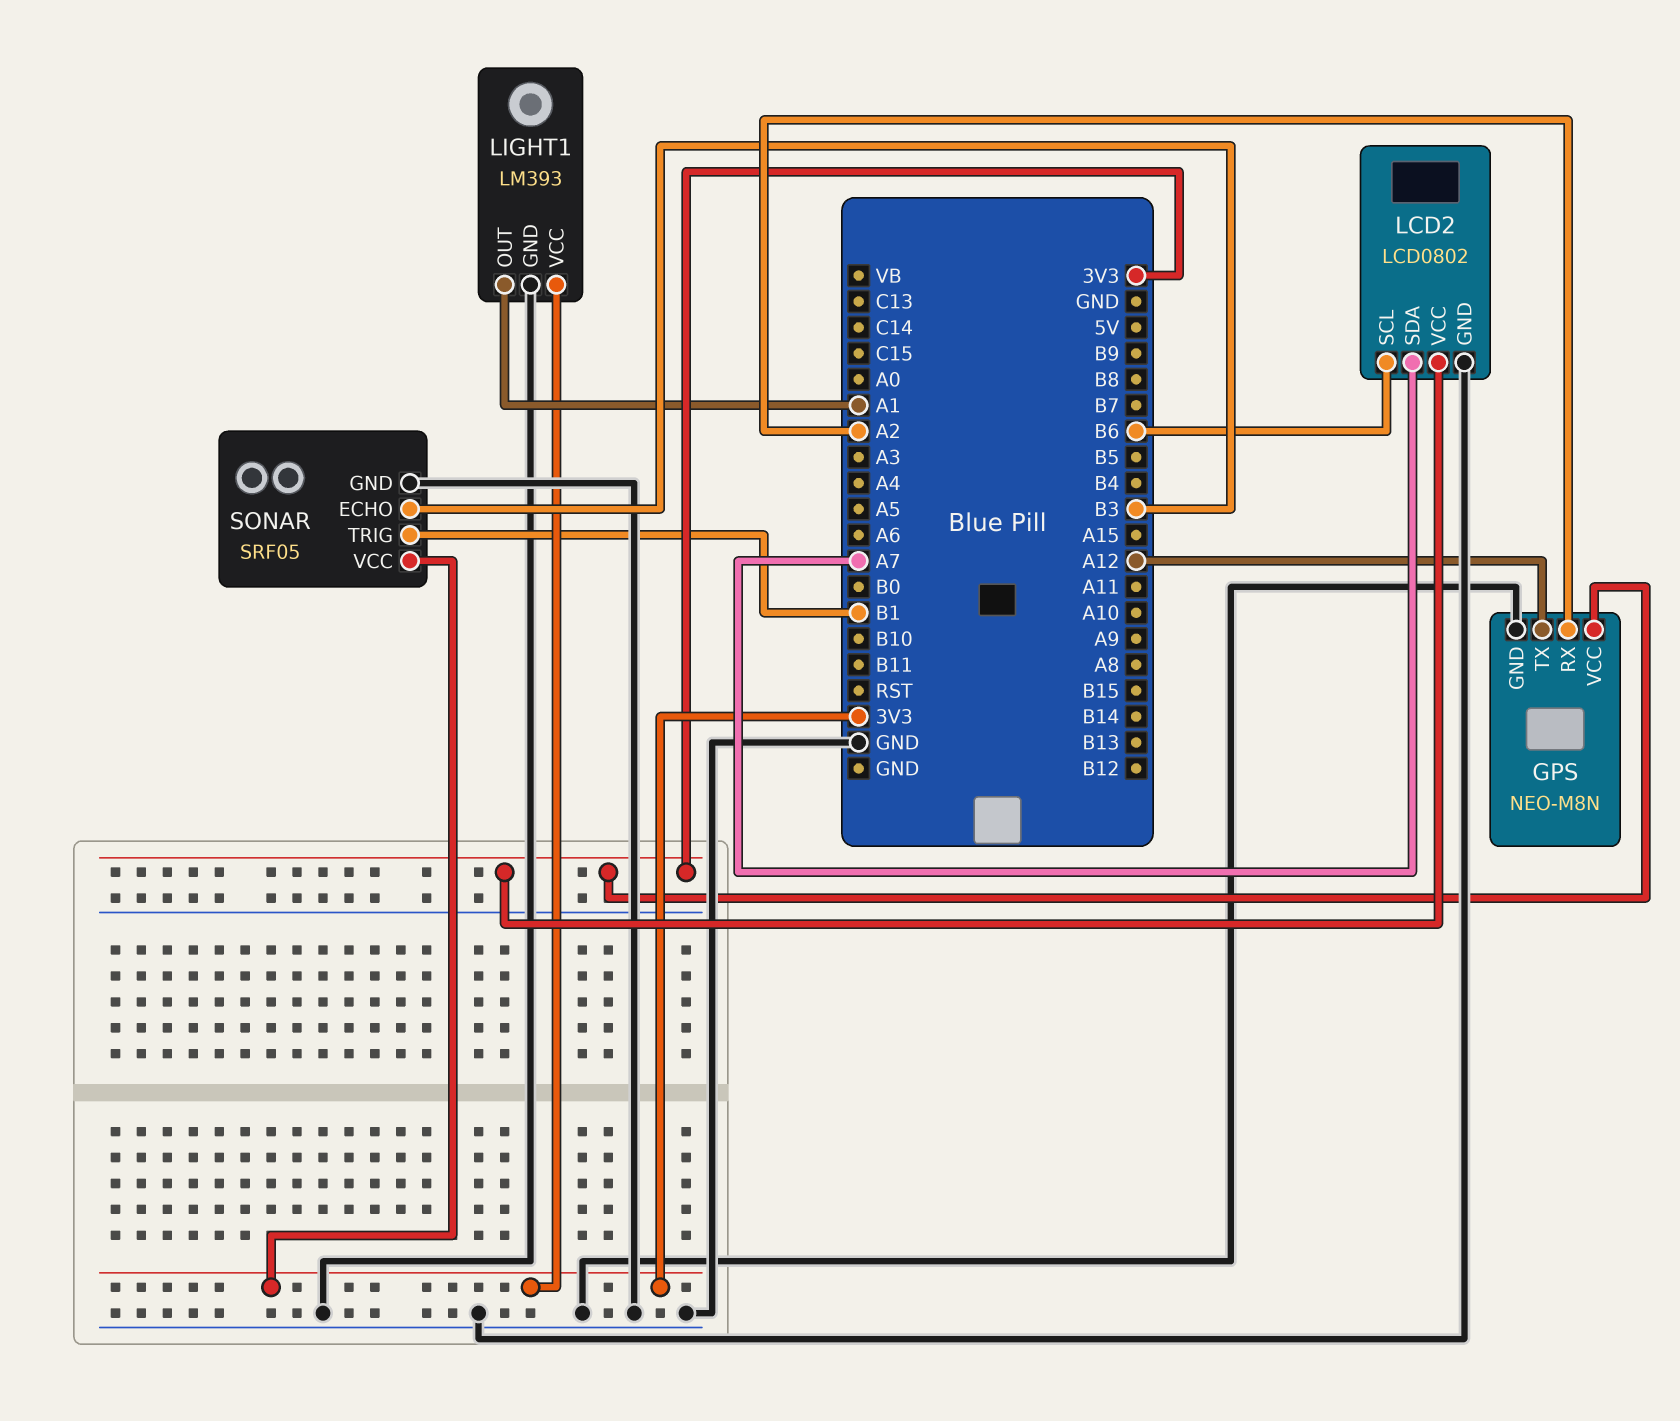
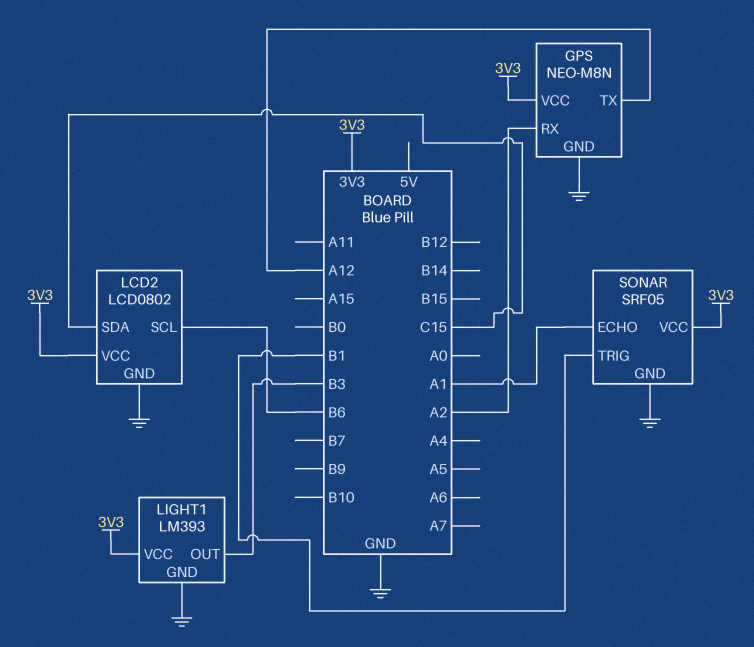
LCD2 pin SDA: A7 -> C15
LIGHT1 pin OUT: A1 -> B3
SONAR pin ECHO: B3 -> A1

